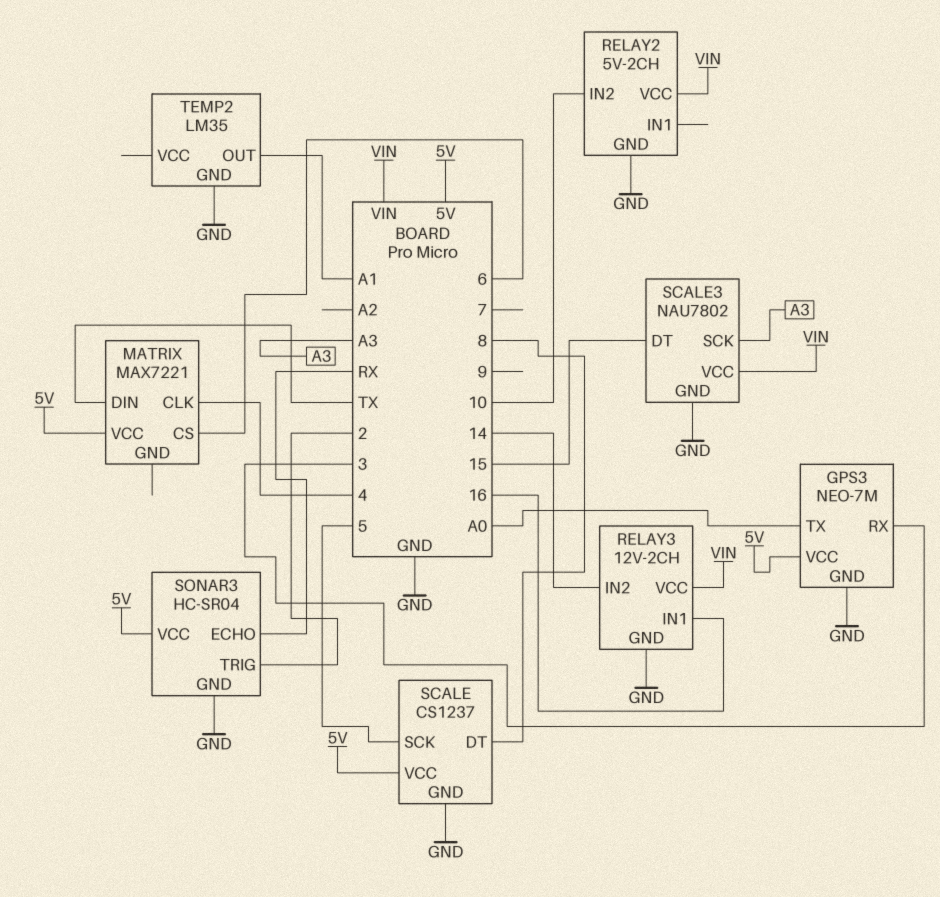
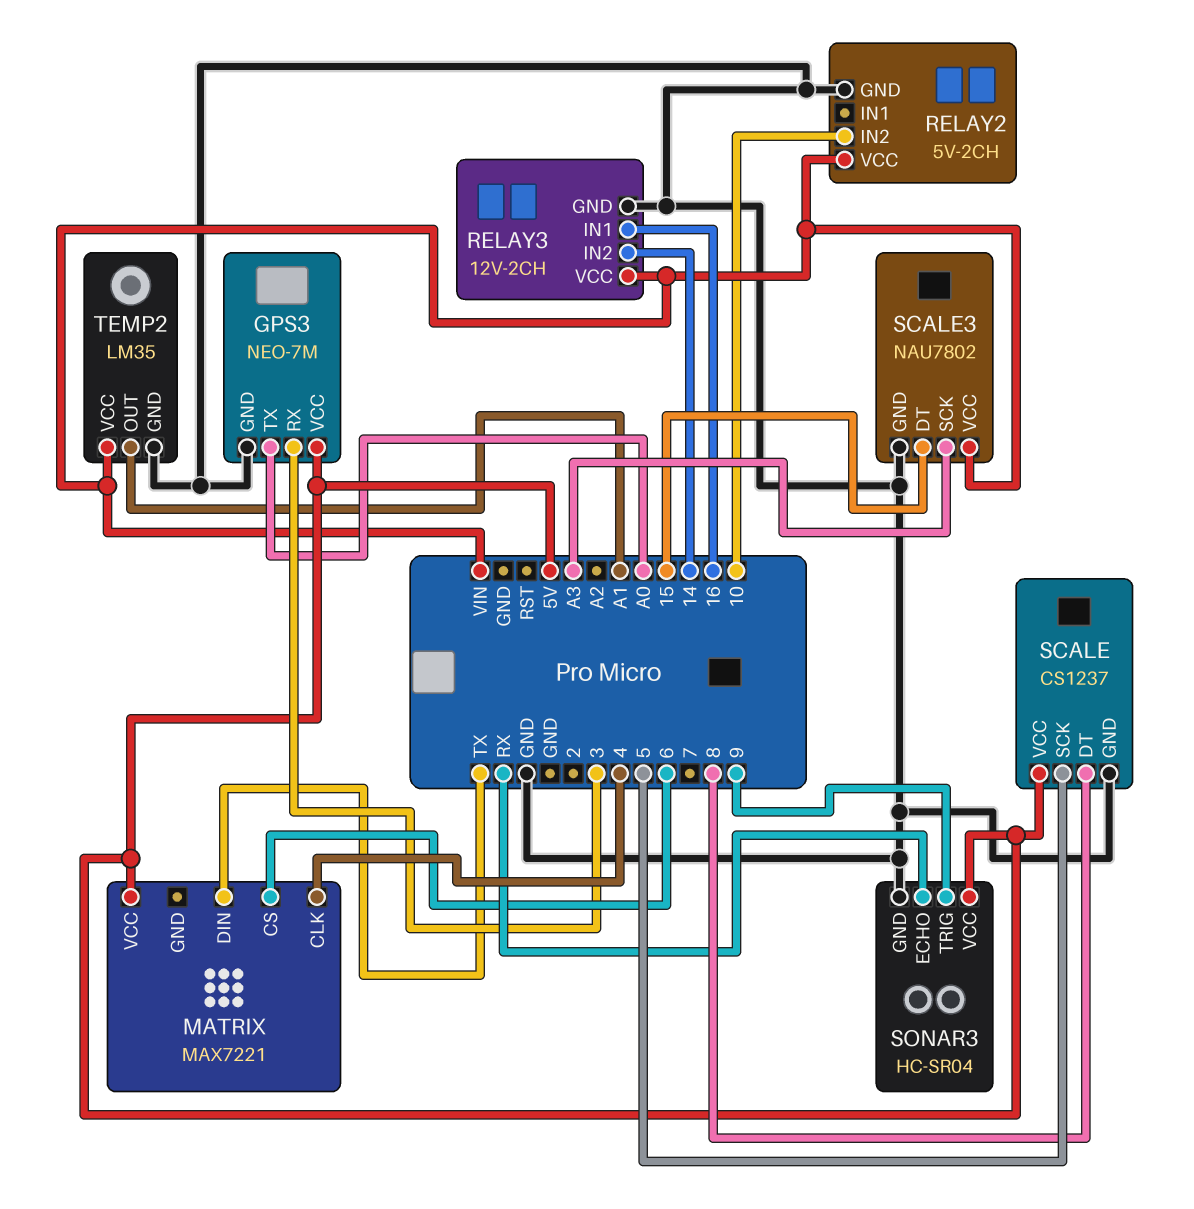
SONAR3 pin TRIG: 2 -> 9
TEMP2 pin VCC: none -> VIN

